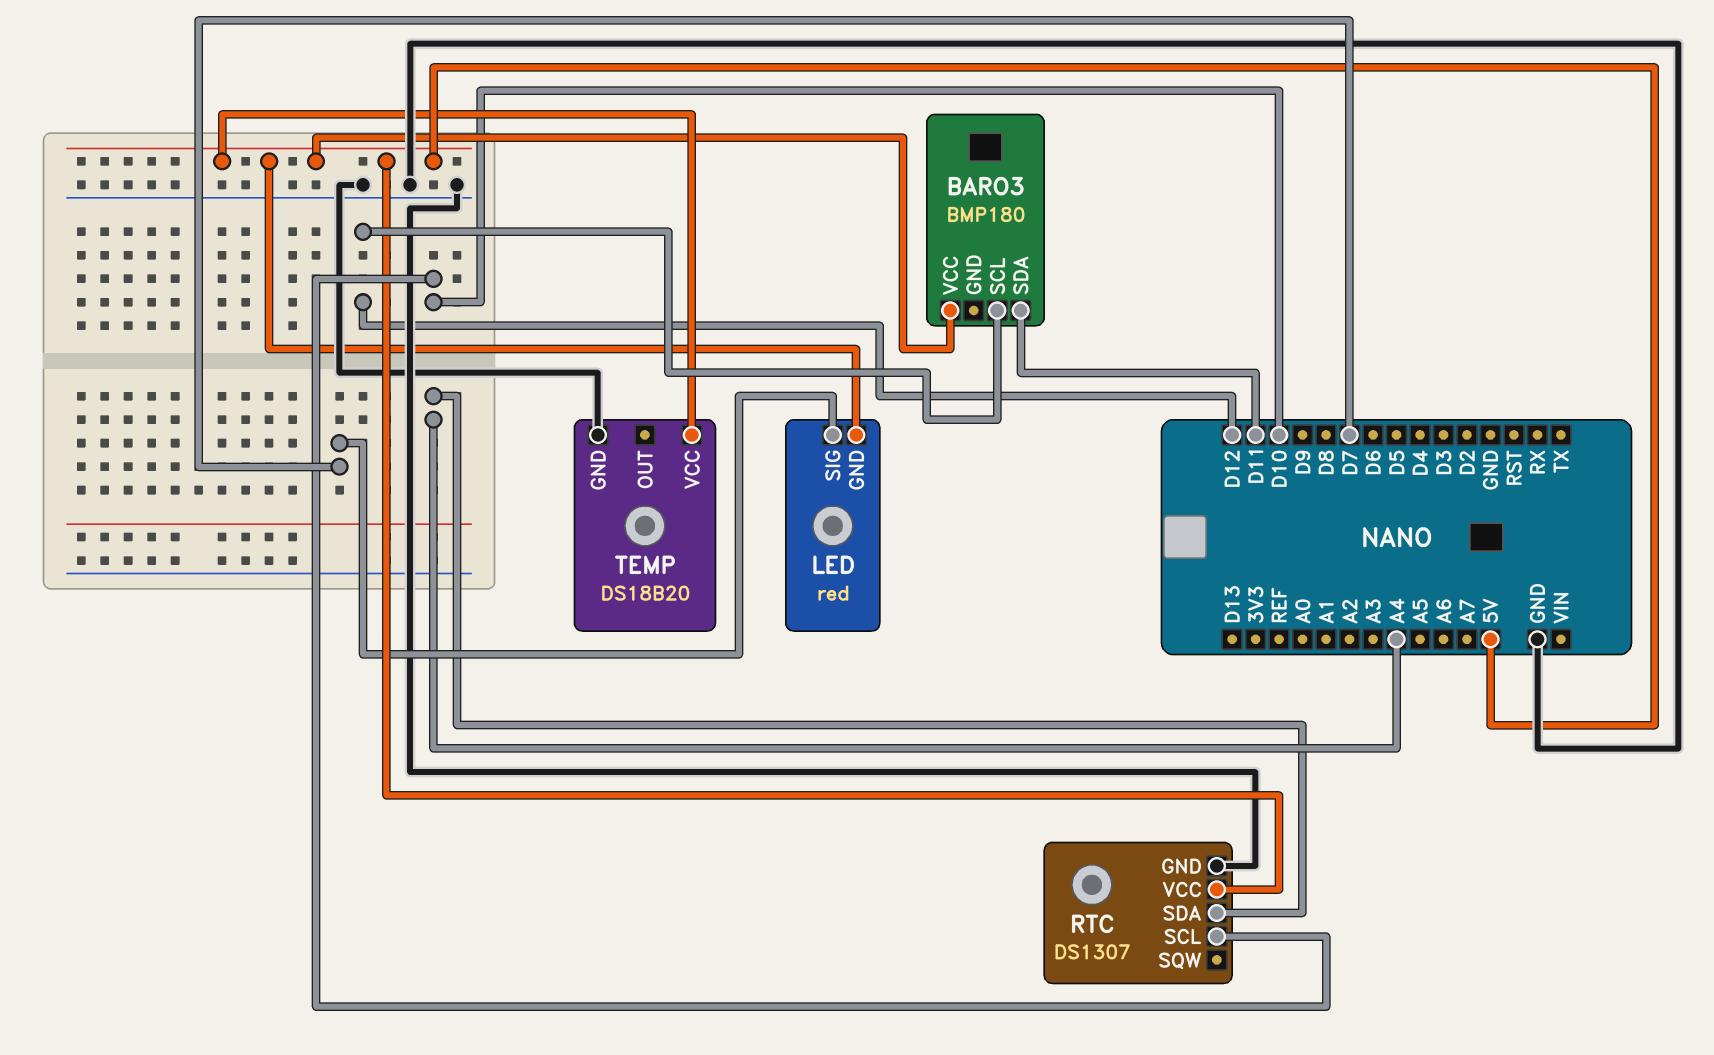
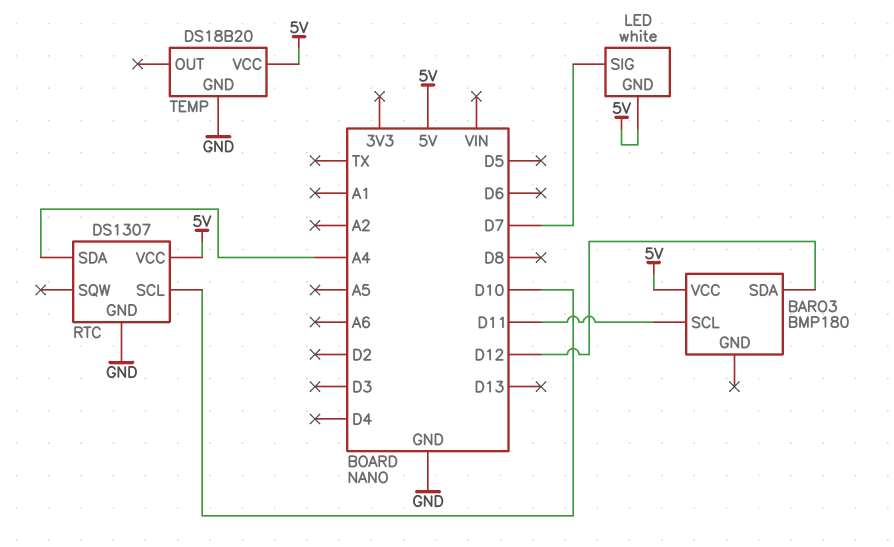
BARO3 pin SCL: D12 -> D11
BARO3 pin SDA: D11 -> D12
LED: red -> white

